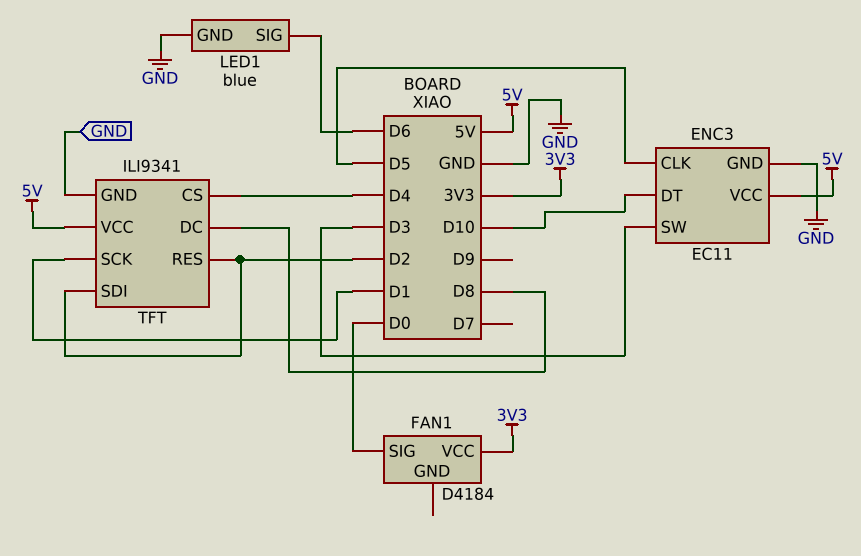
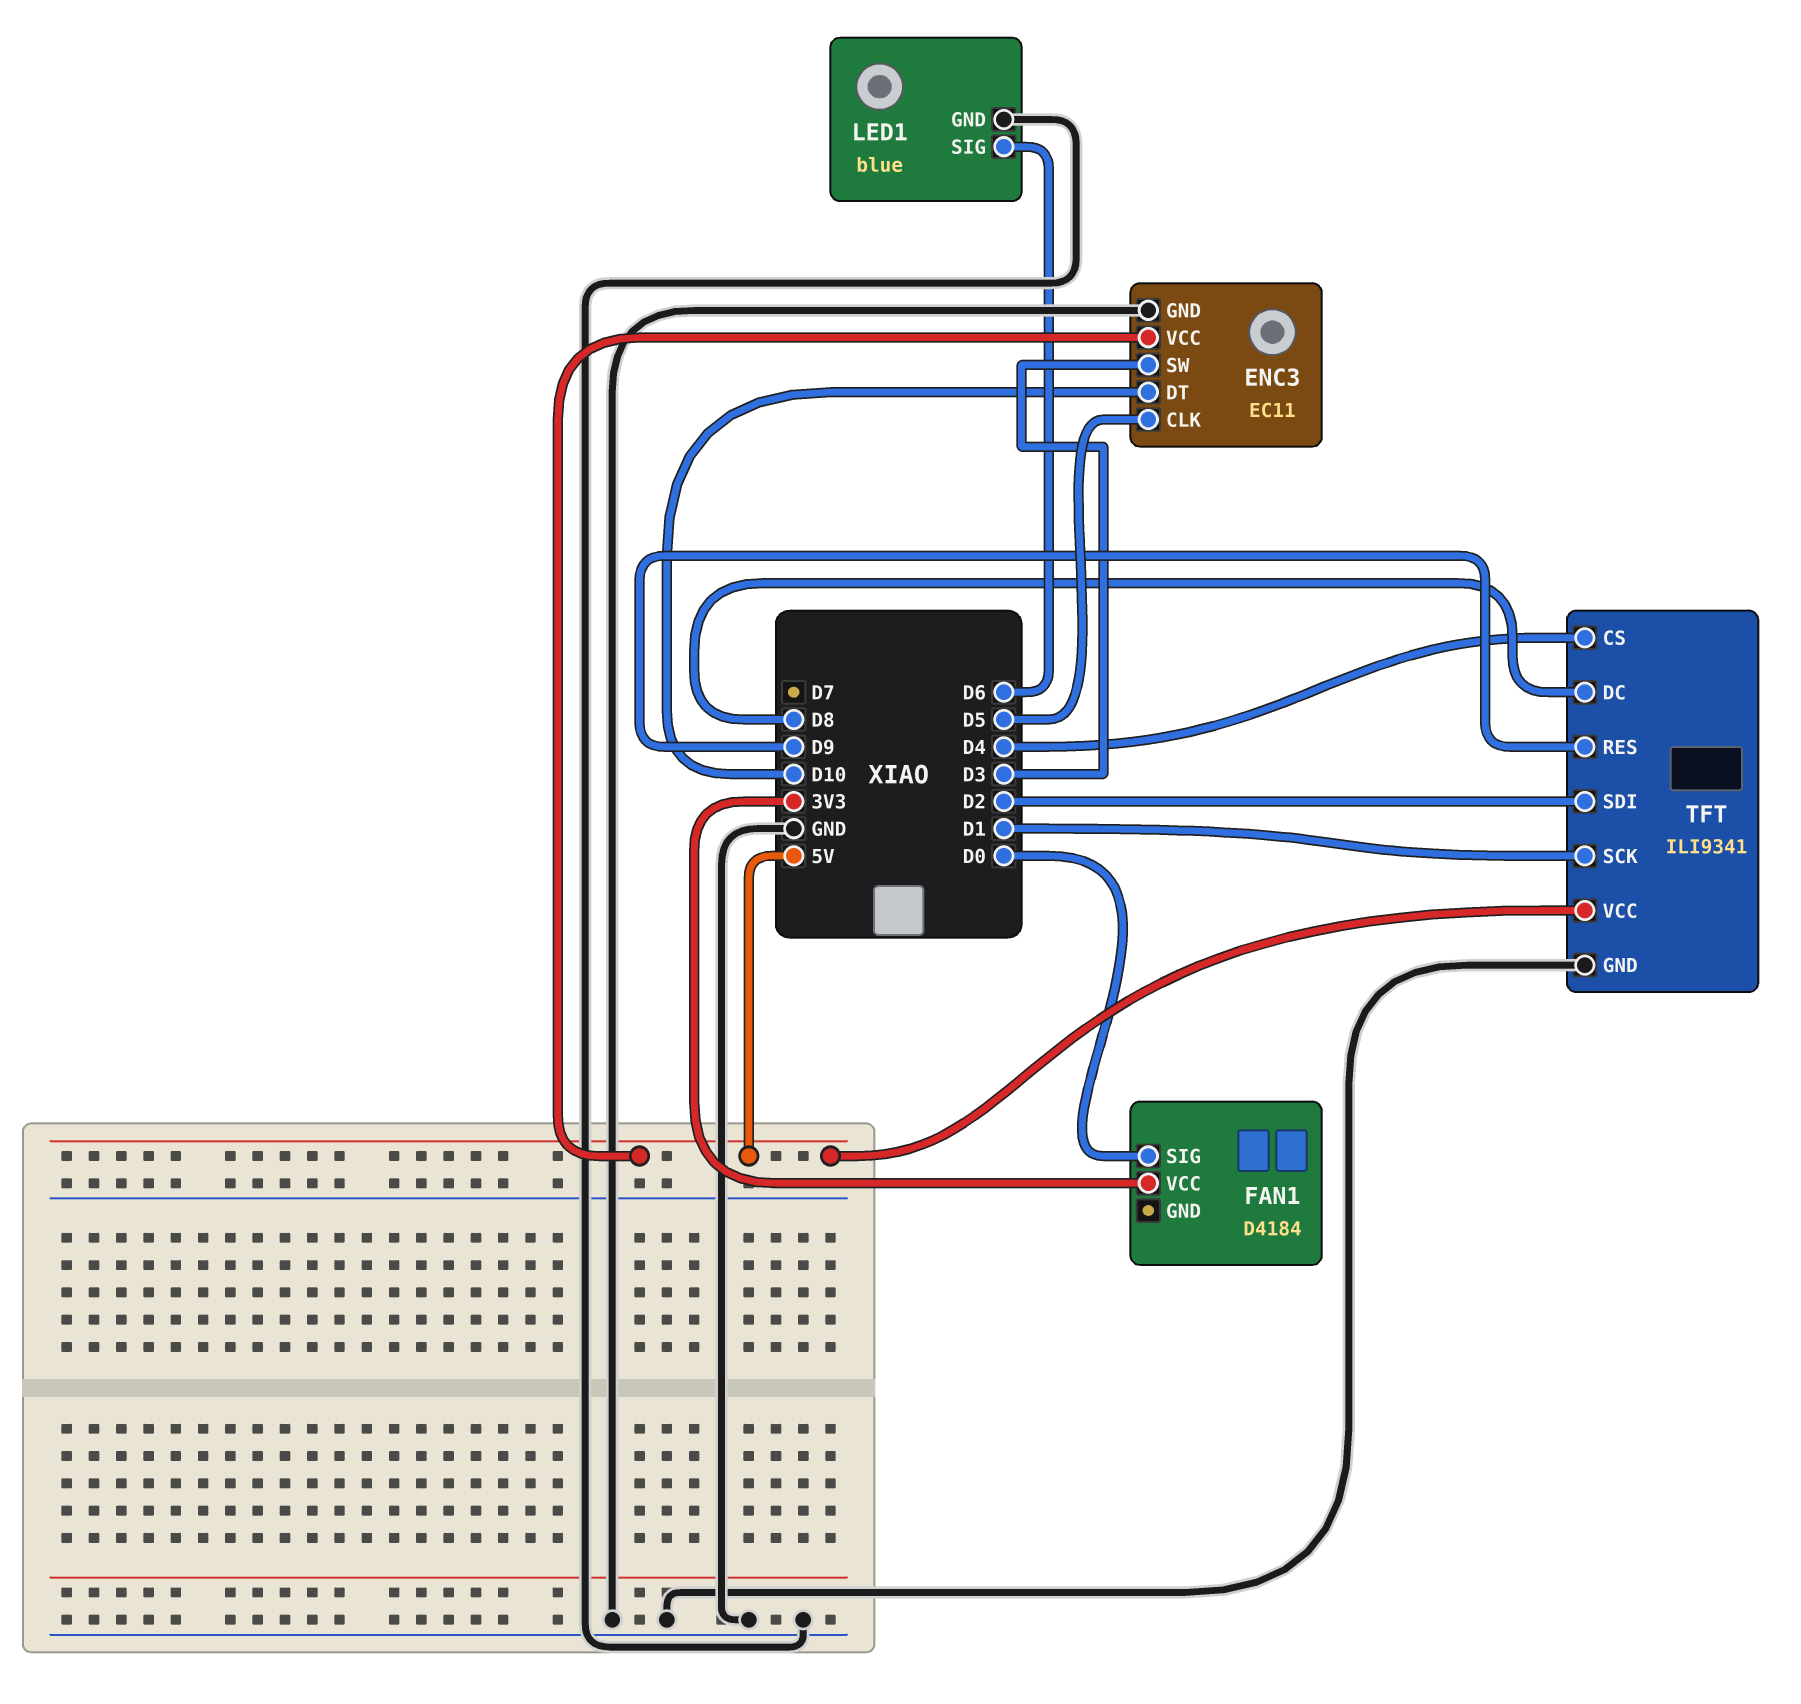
TFT pin RES: D2 -> D9

